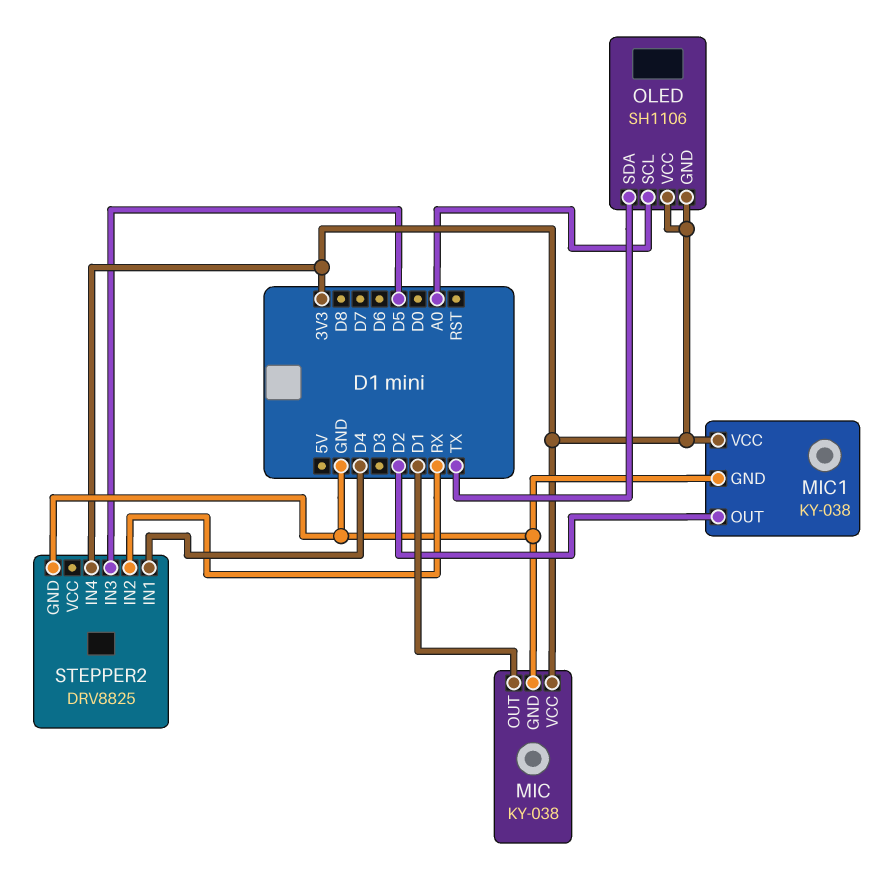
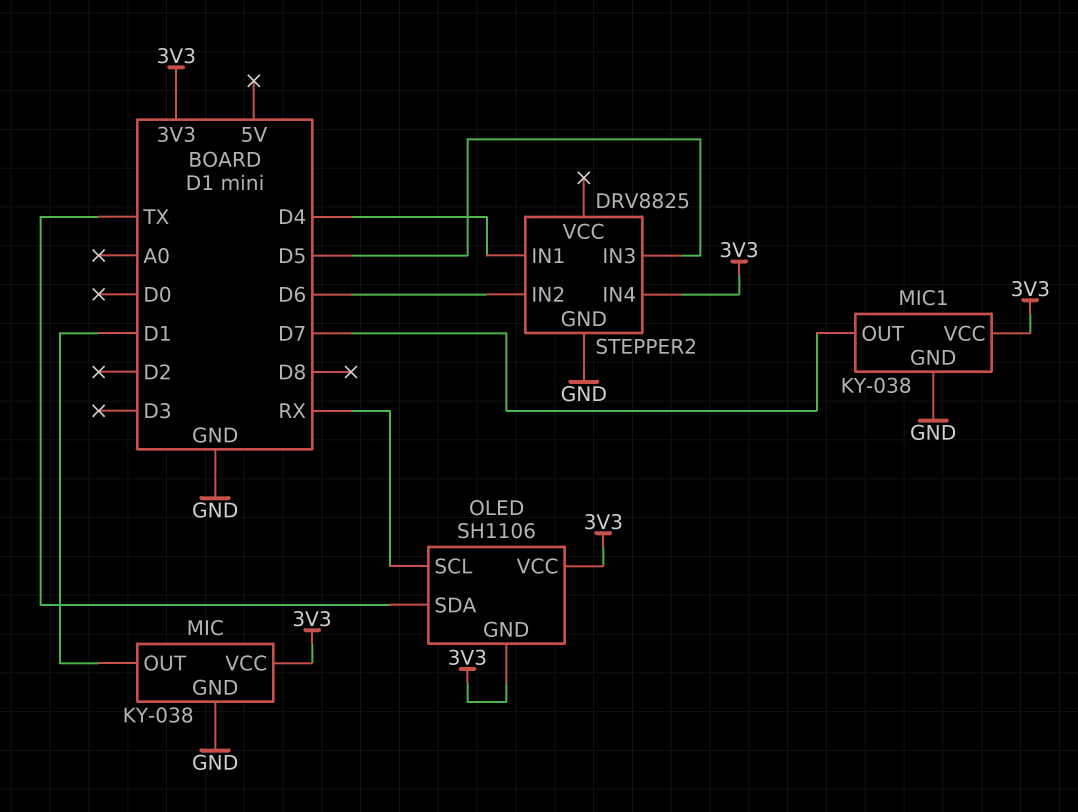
MIC1 pin OUT: D2 -> D7
OLED pin SCL: A0 -> RX
STEPPER2 pin IN2: RX -> D6

